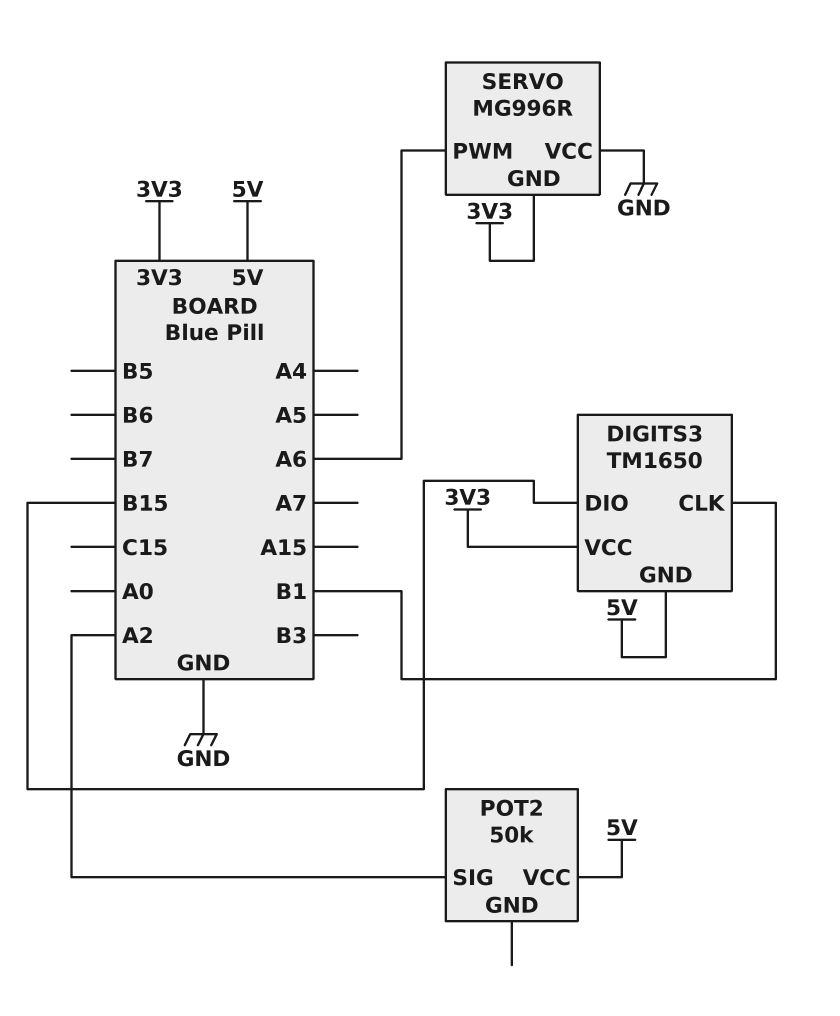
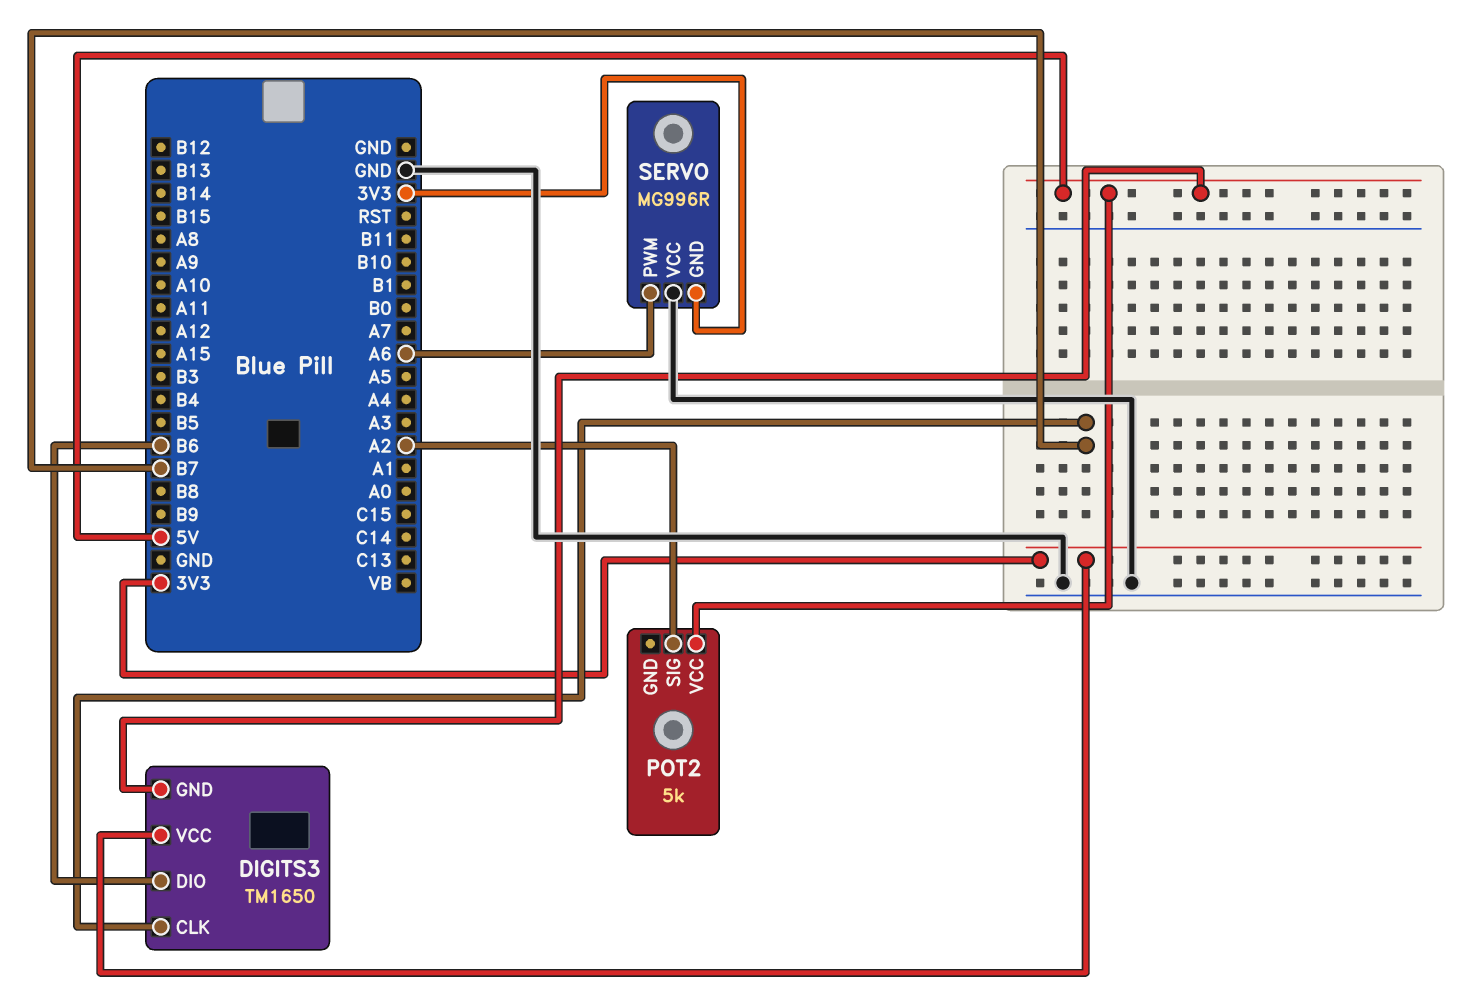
DIGITS3 pin CLK: B1 -> B7
DIGITS3 pin DIO: B15 -> B6
POT2: 50k -> 5k

